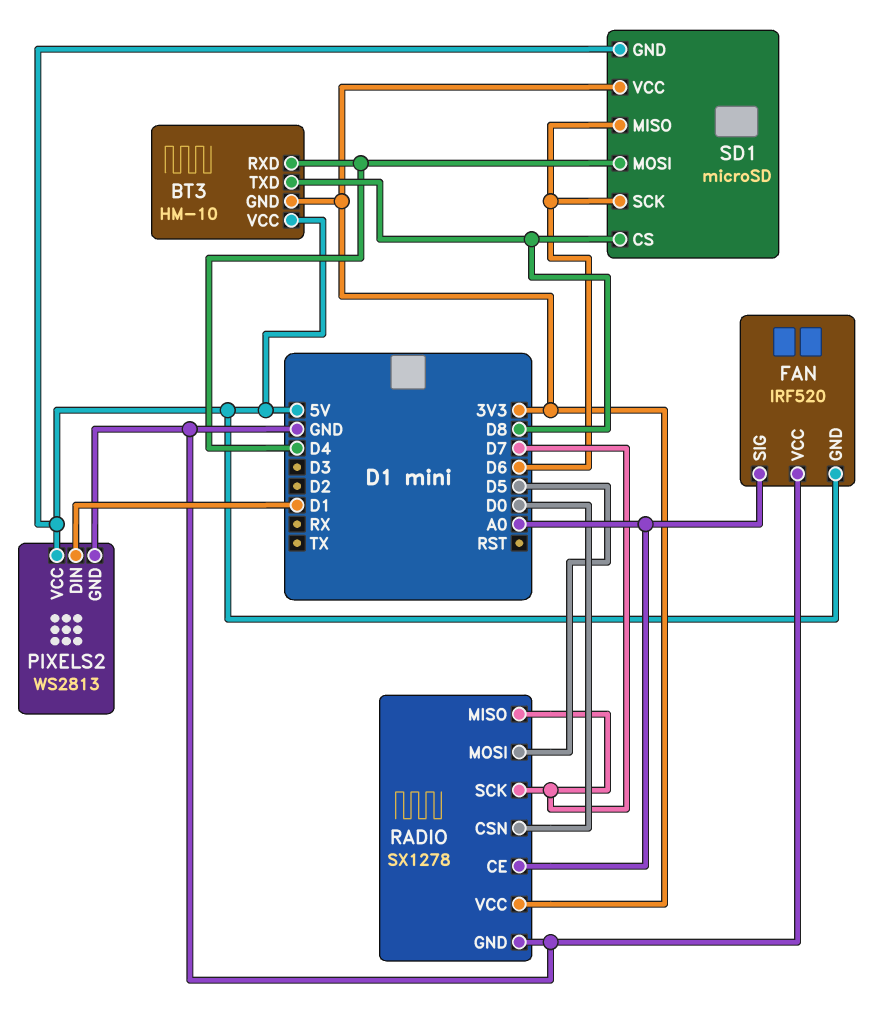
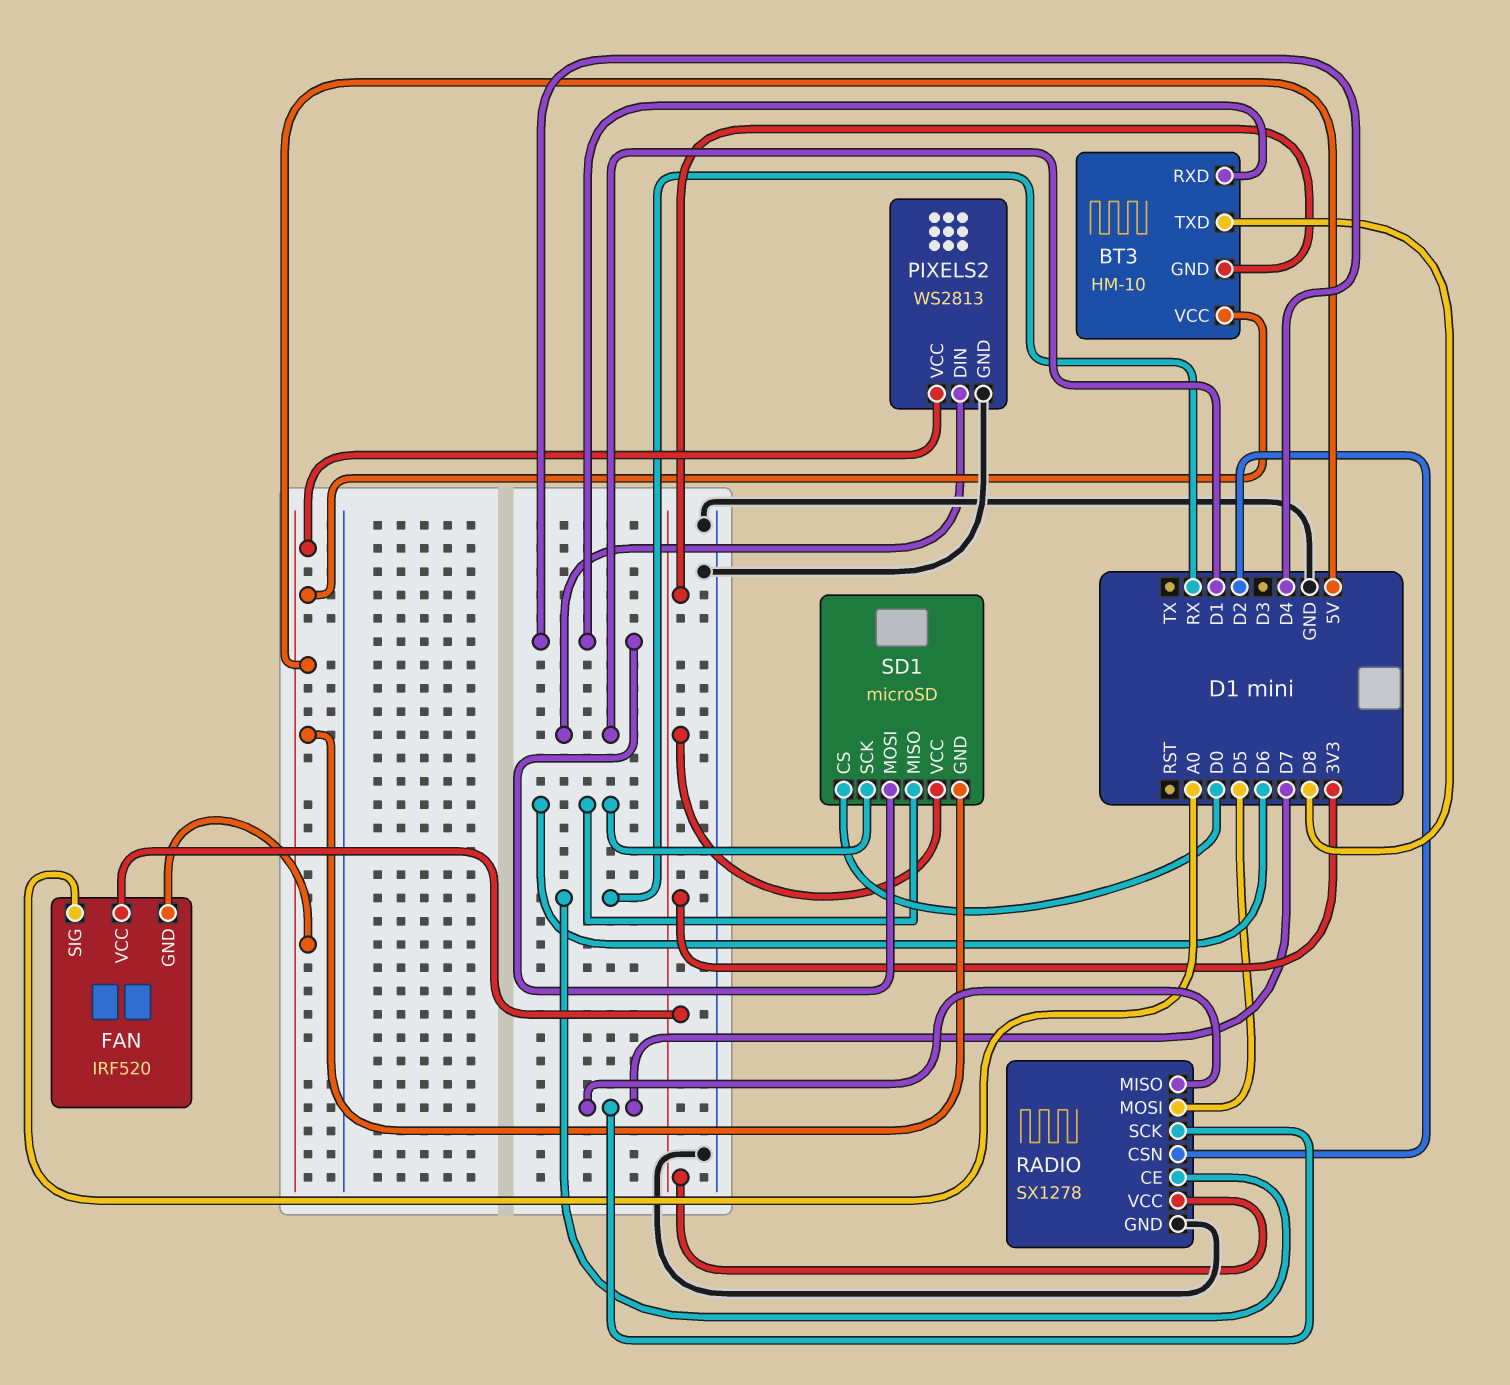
FAN pin VCC: GND -> 3V3
RADIO pin CE: A0 -> RX
RADIO pin CSN: D0 -> D2
SD1 pin CS: D8 -> D0

